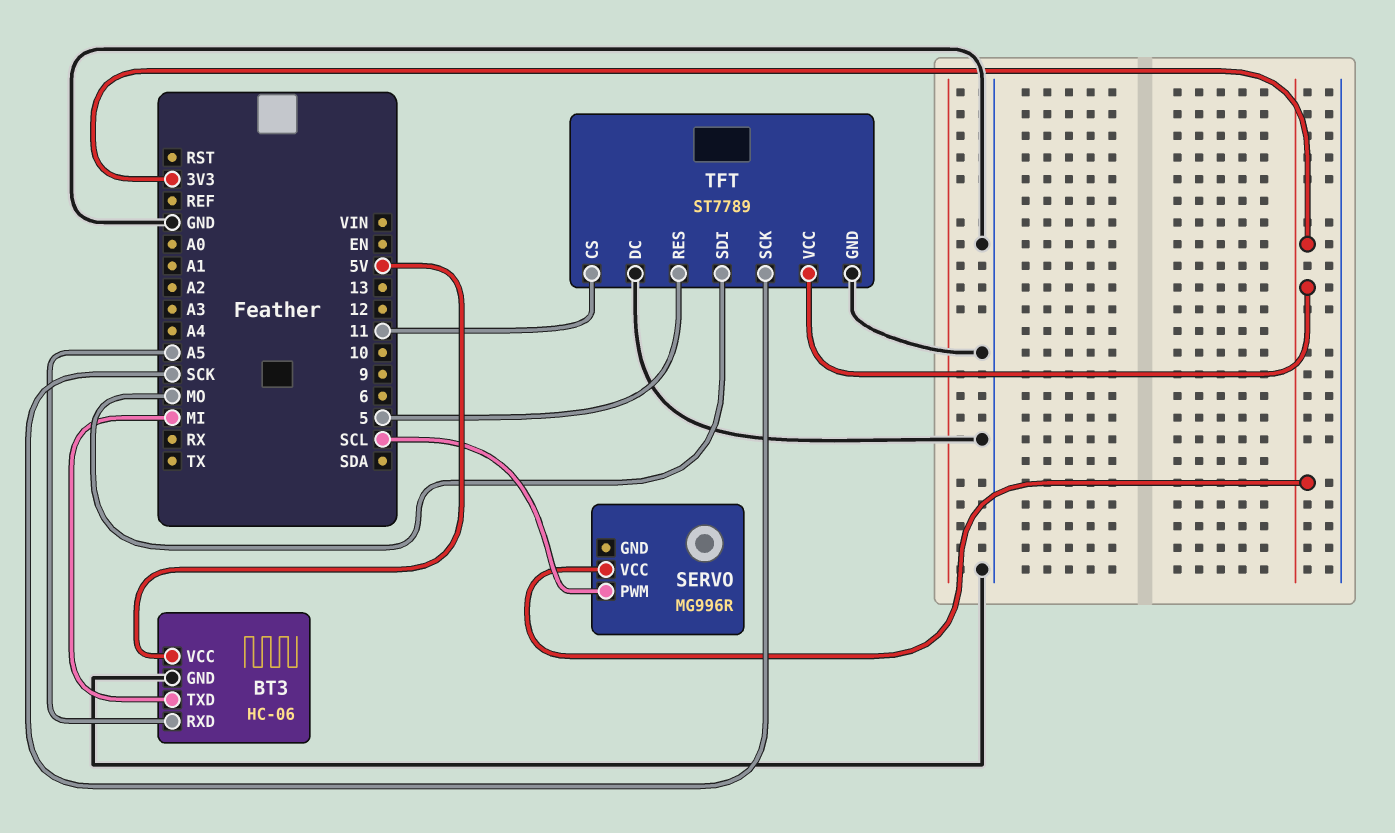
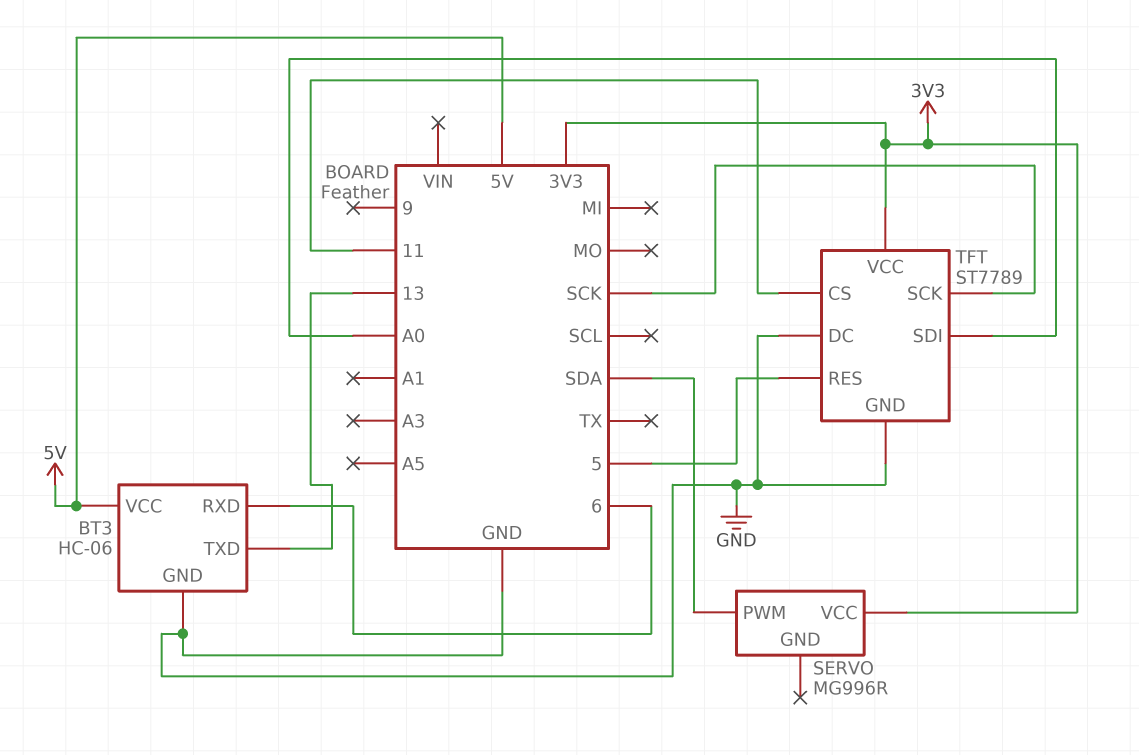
BT3 pin RXD: A5 -> 6
BT3 pin TXD: MI -> 13
SERVO pin PWM: SCL -> SDA
TFT pin SDI: MO -> A0

